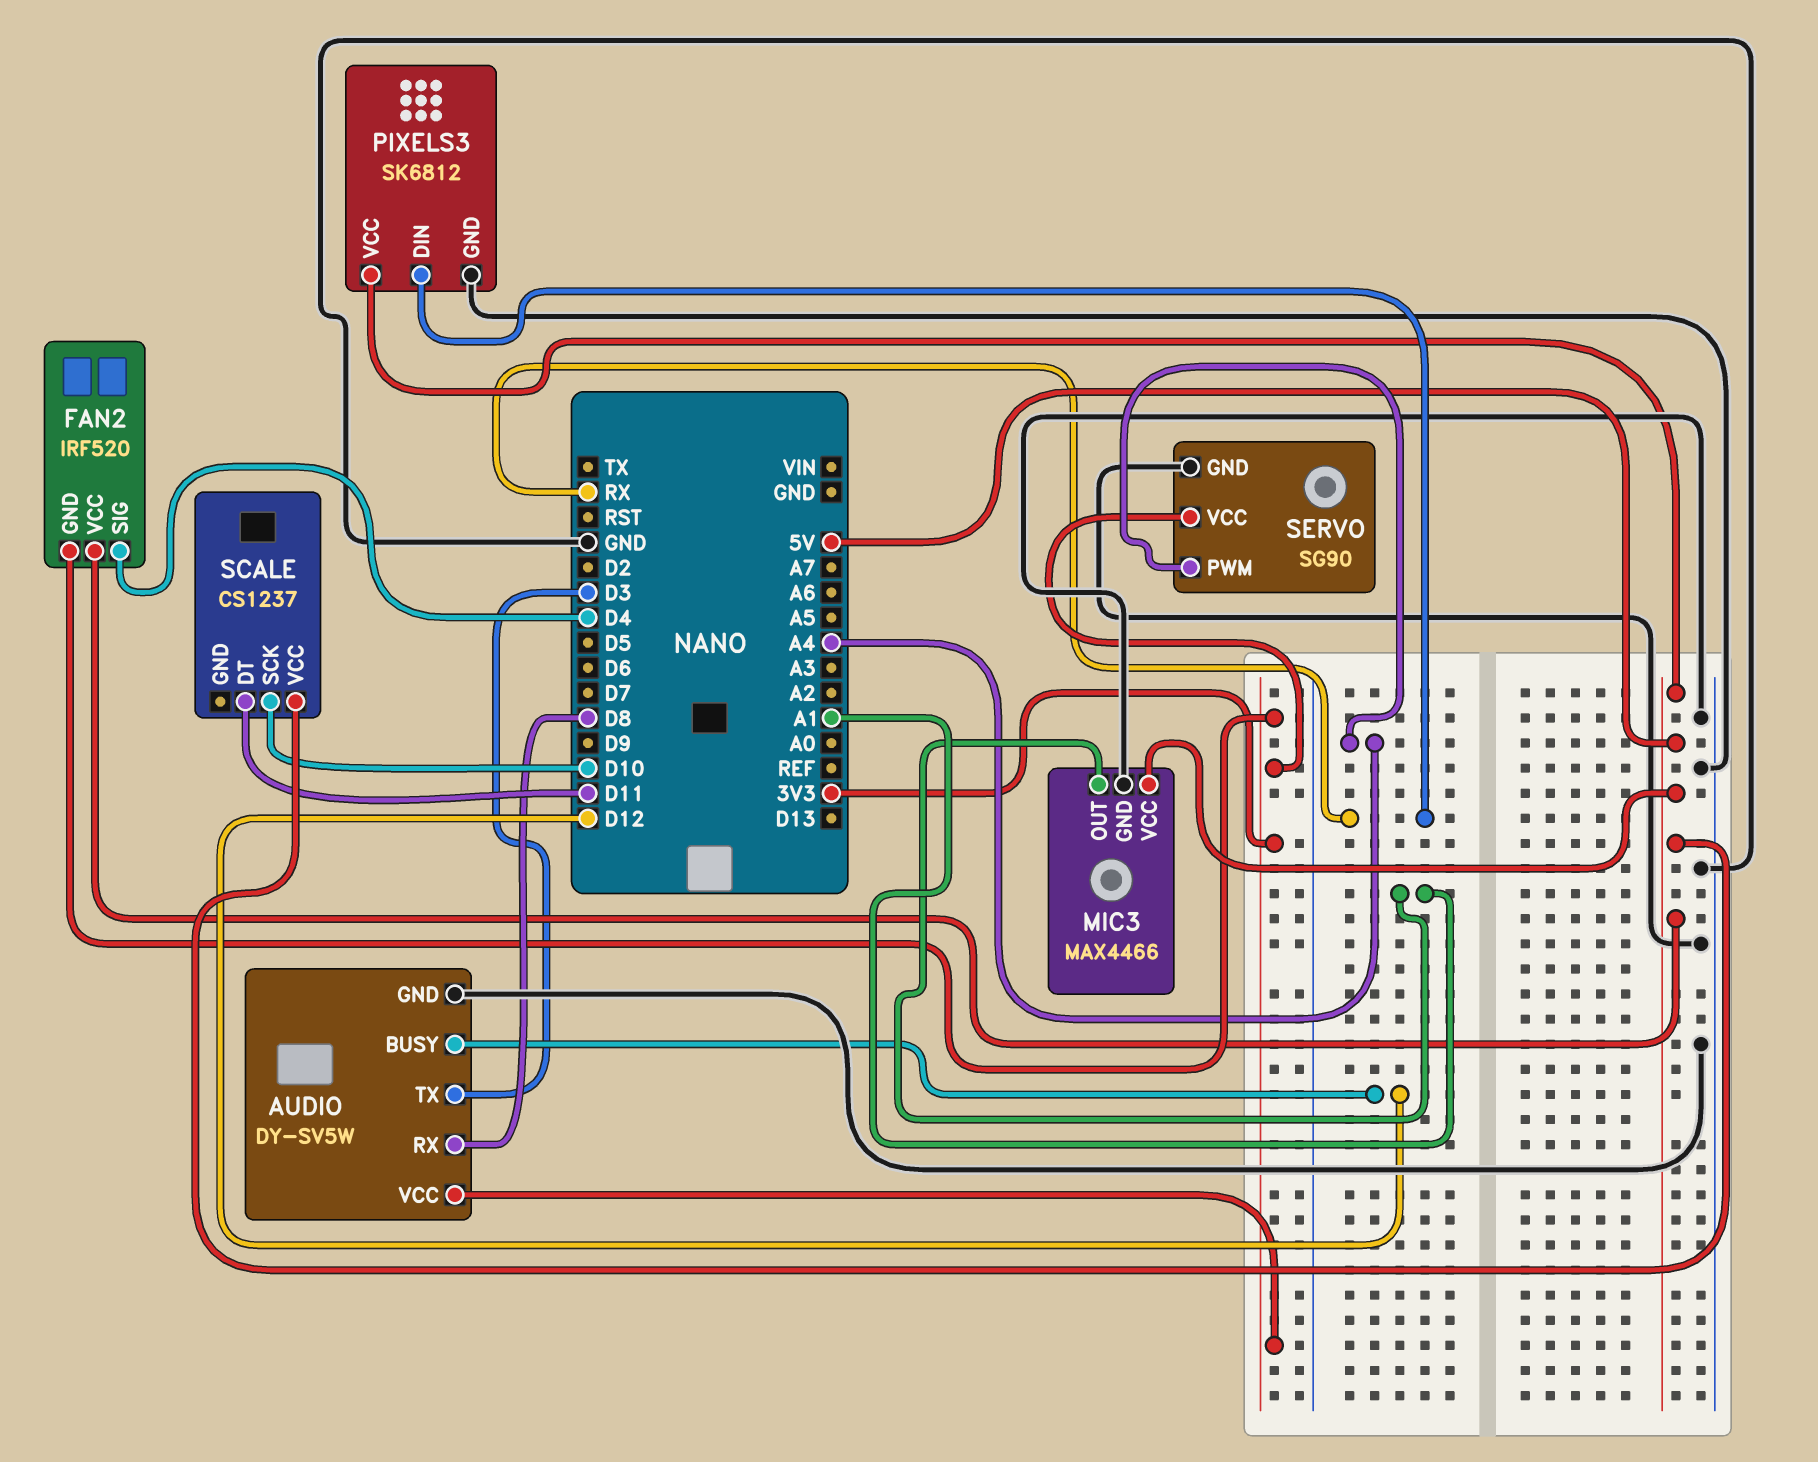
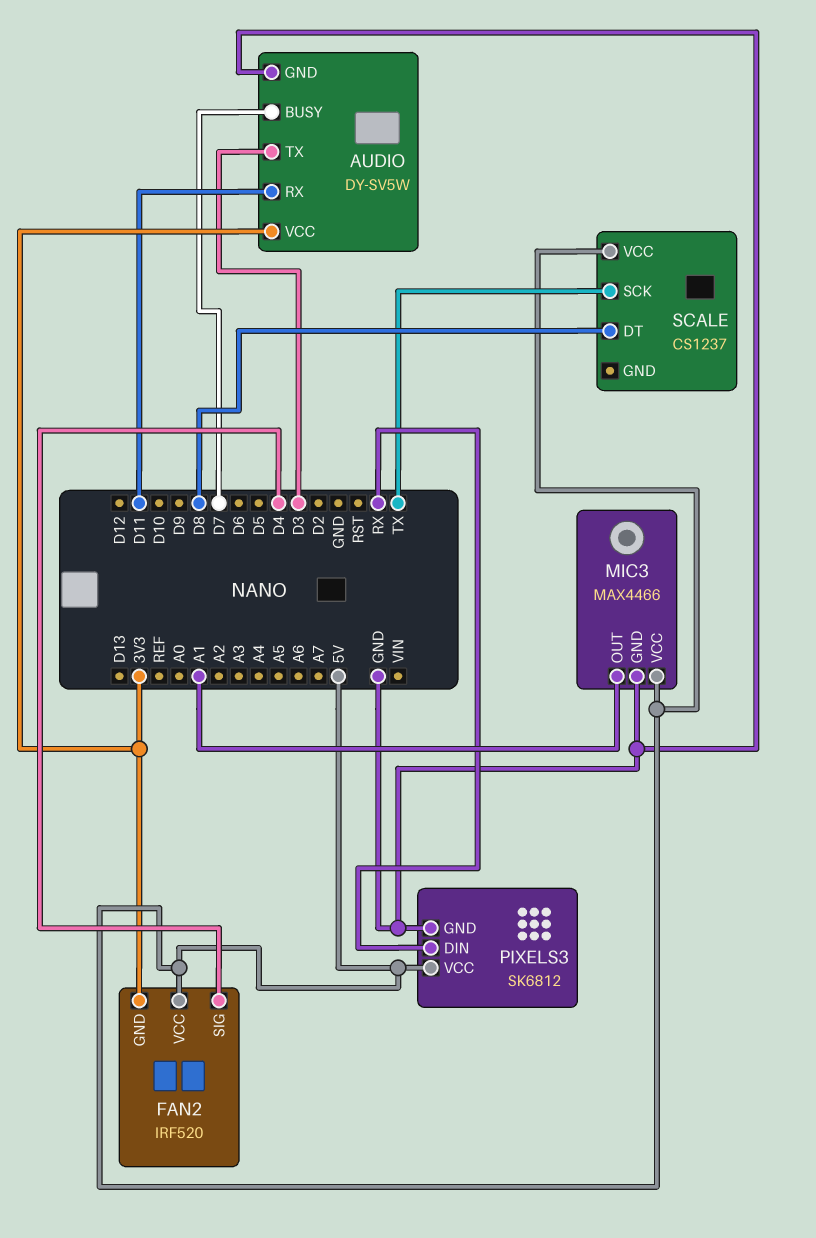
AUDIO pin BUSY: D12 -> D7
AUDIO pin RX: D8 -> D11
SCALE pin DT: D11 -> D8
SCALE pin SCK: D10 -> TX
SERVO: SG90 -> none
SERVO pin GND: GND -> none
SERVO pin PWM: A4 -> none
SERVO pin VCC: 3V3 -> none

